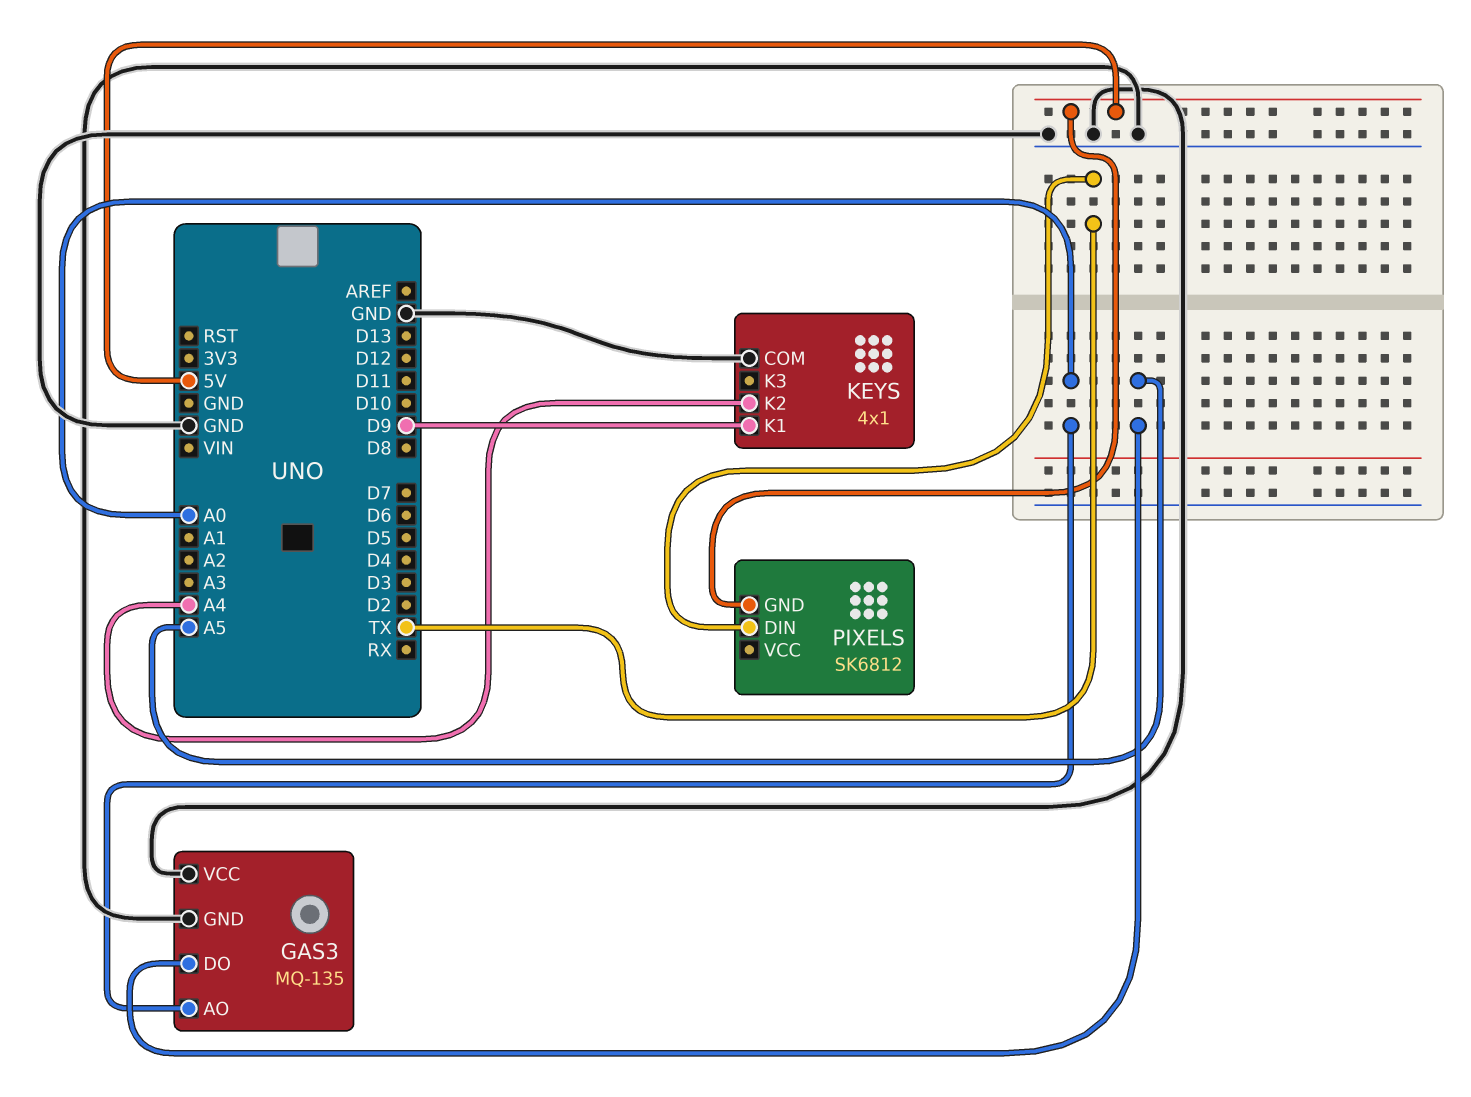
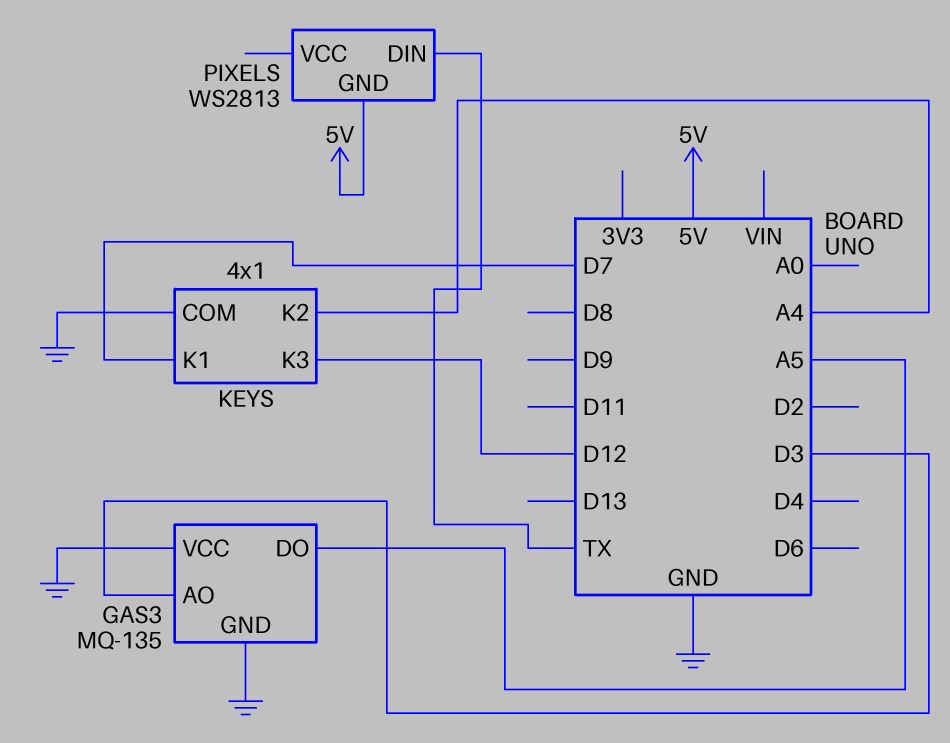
GAS3 pin AO: A0 -> D3
KEYS pin K1: D9 -> D7
KEYS pin K3: none -> D12
PIXELS: SK6812 -> WS2813

